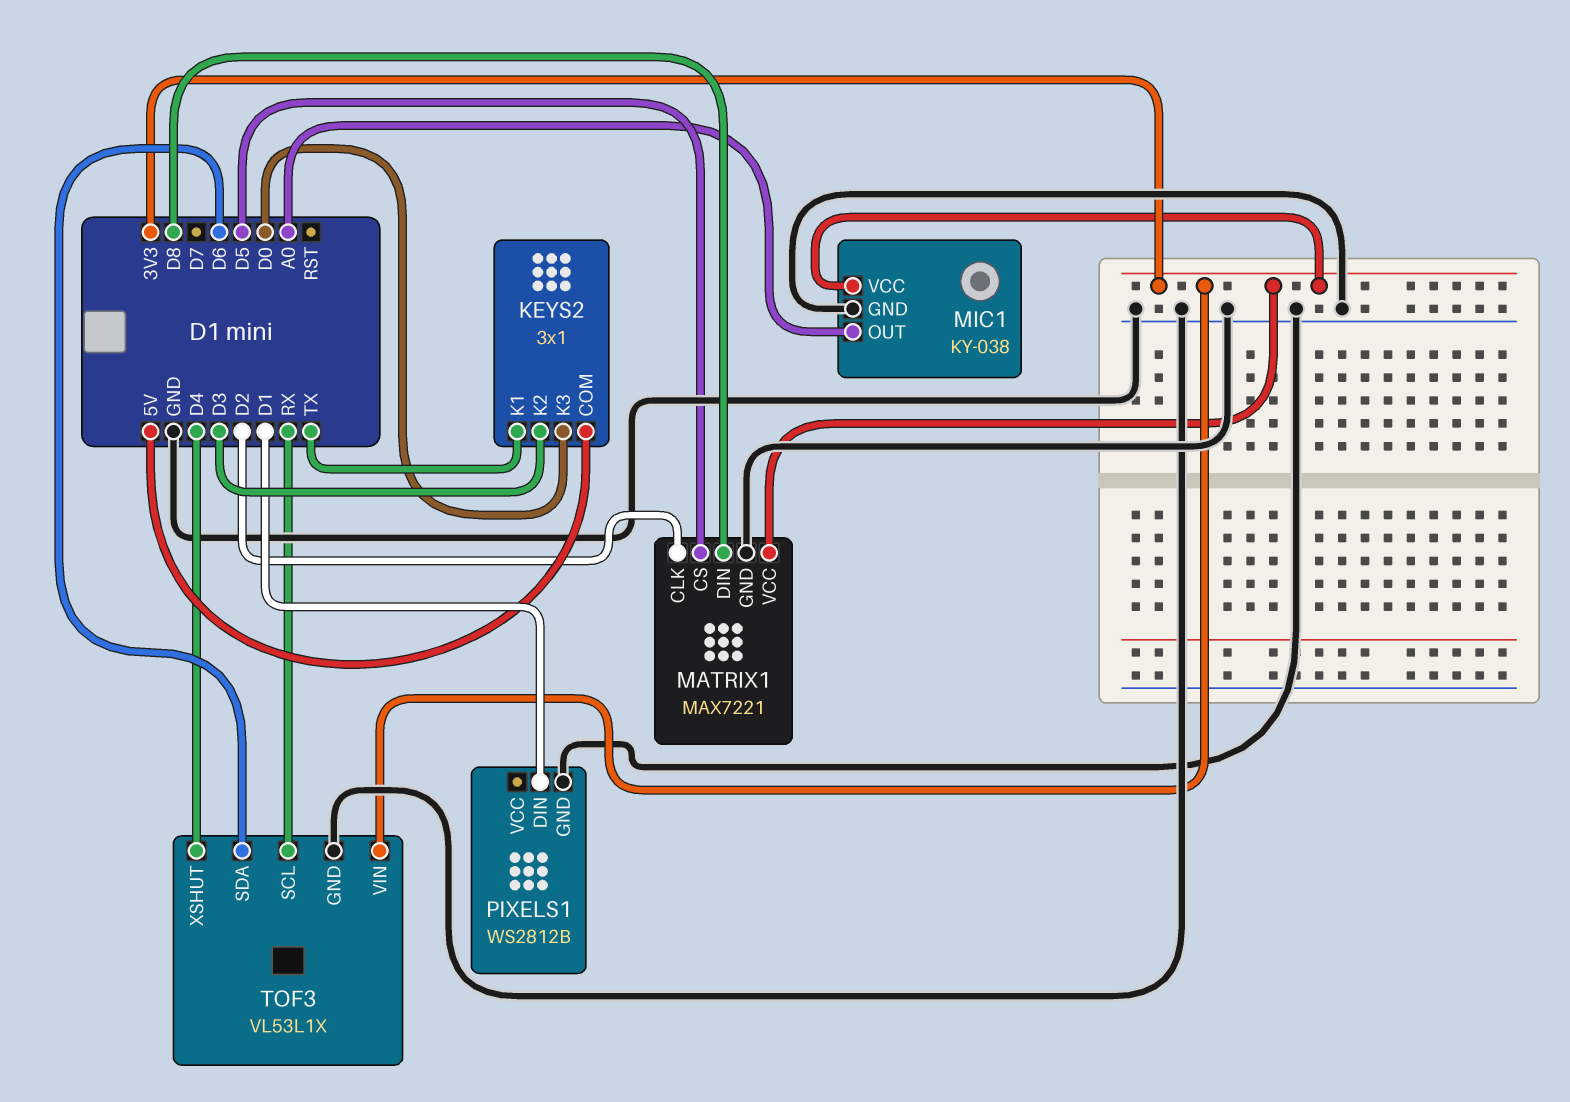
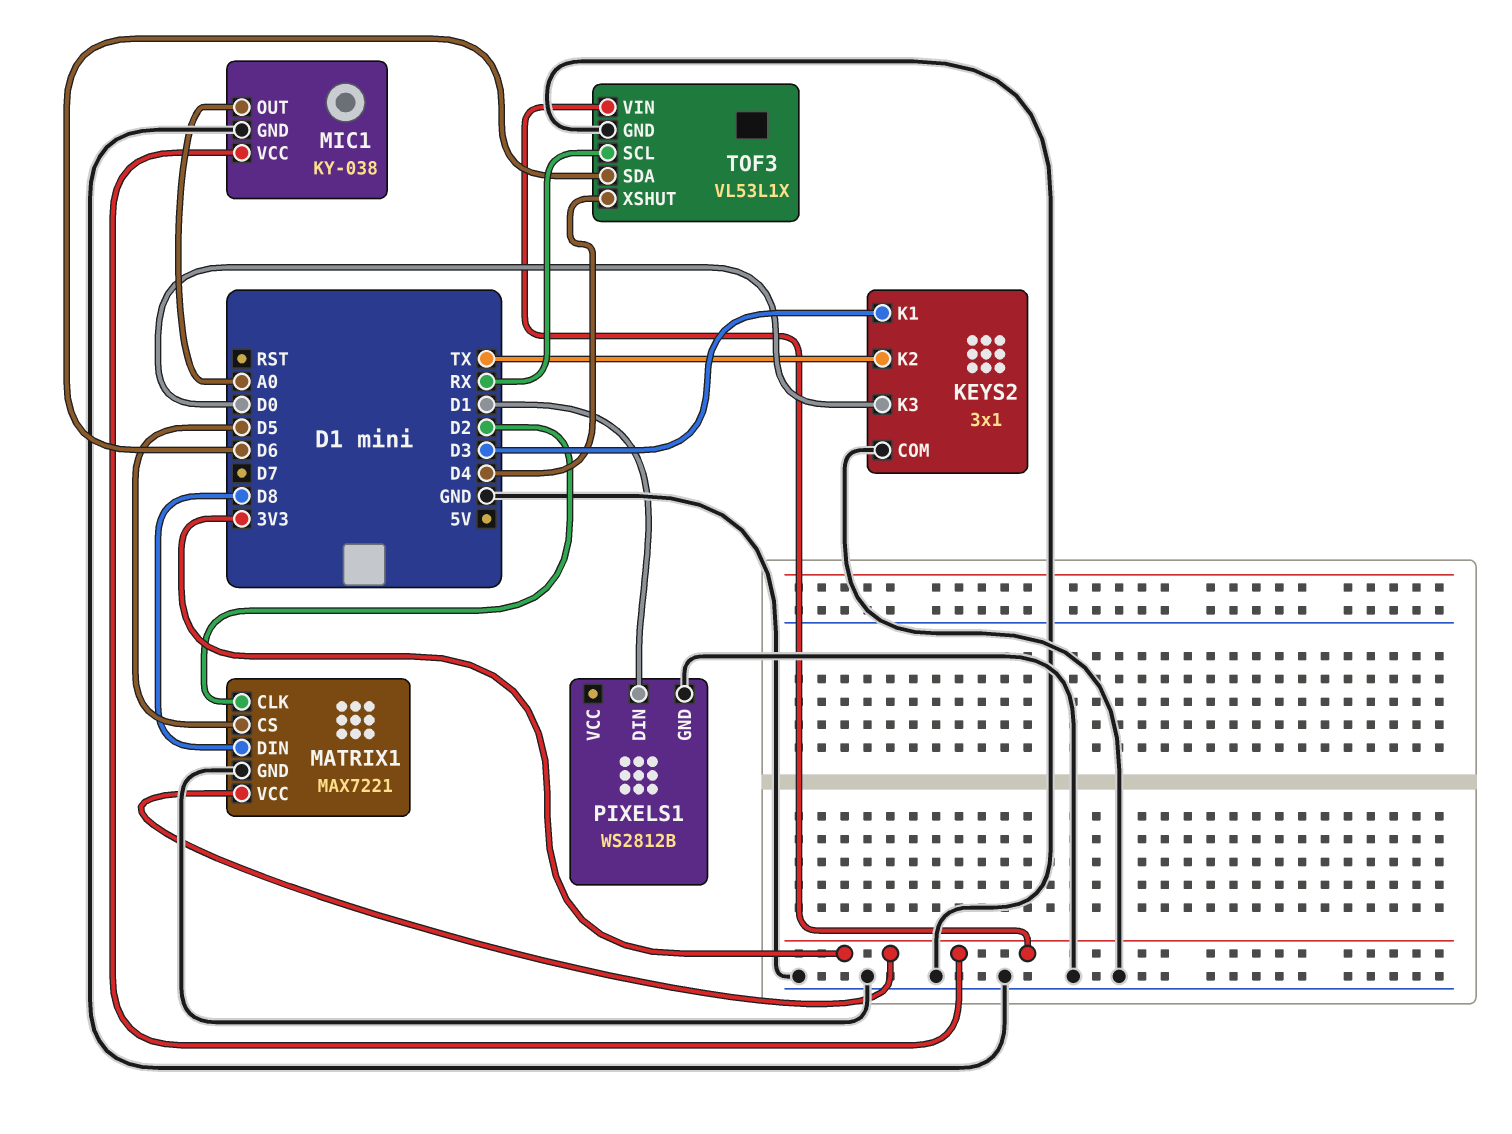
KEYS2 pin COM: 5V -> GND
KEYS2 pin K1: TX -> D3
KEYS2 pin K2: D3 -> TX

